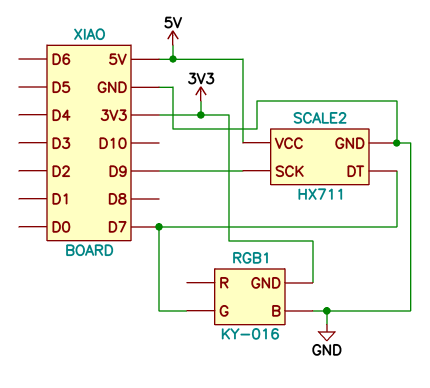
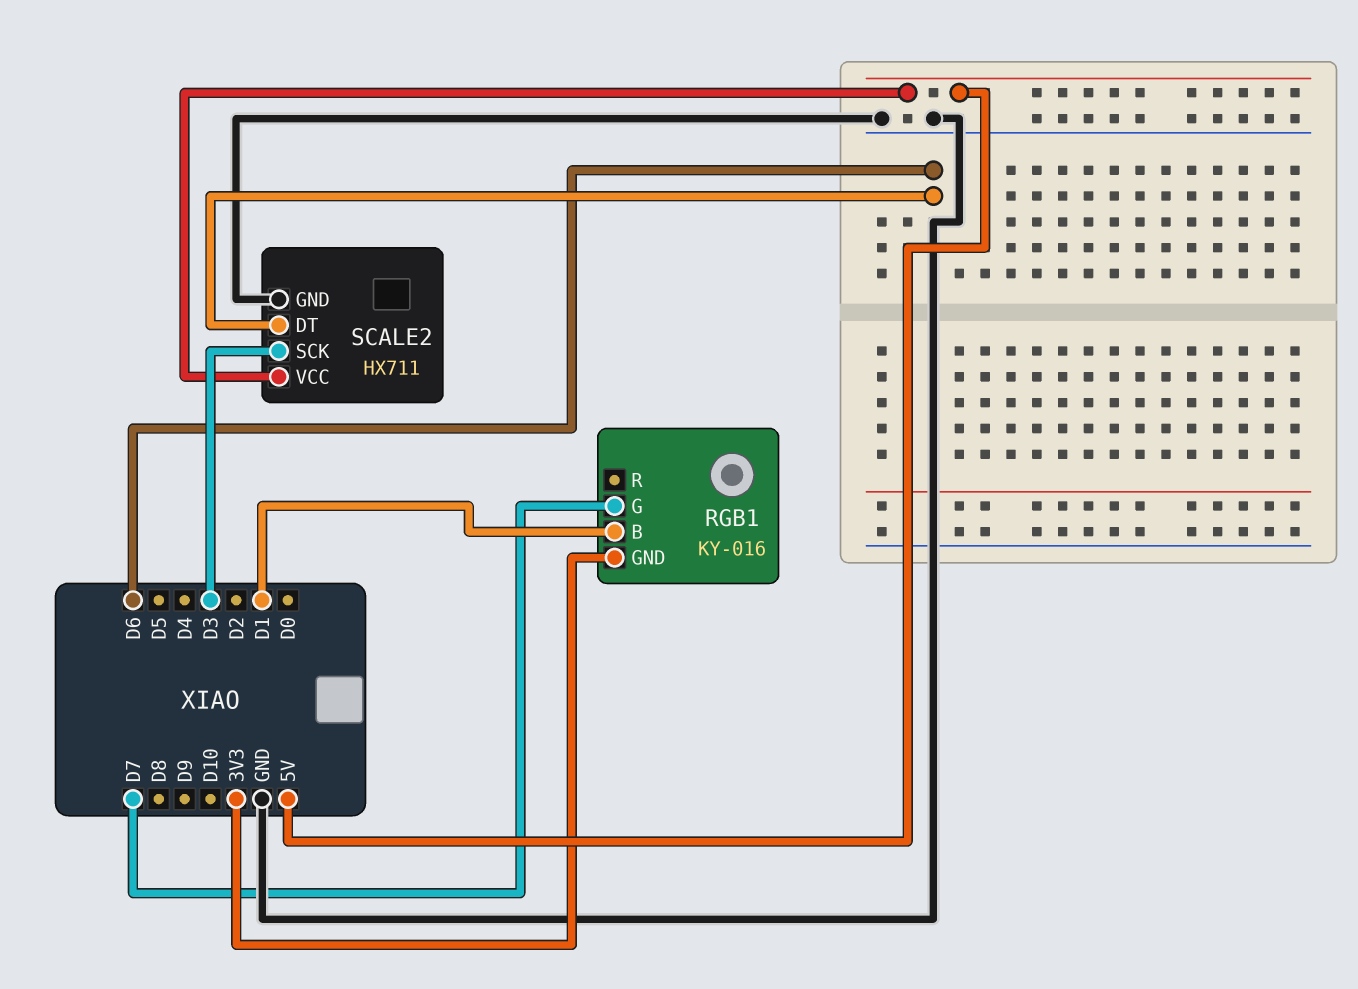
RGB1 pin B: GND -> D1
SCALE2 pin DT: D7 -> D6
SCALE2 pin SCK: D9 -> D3

